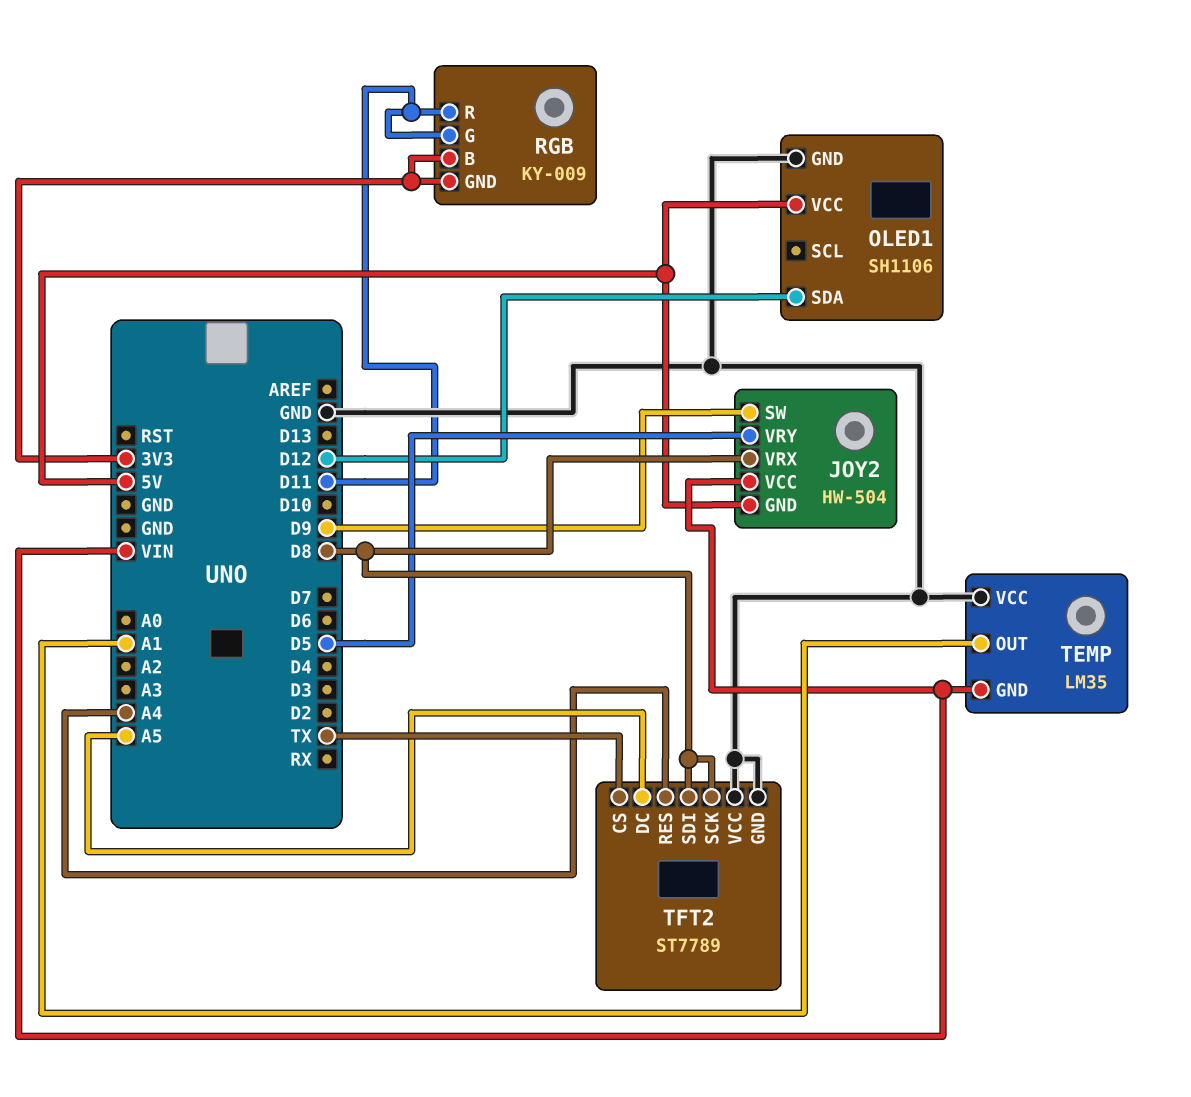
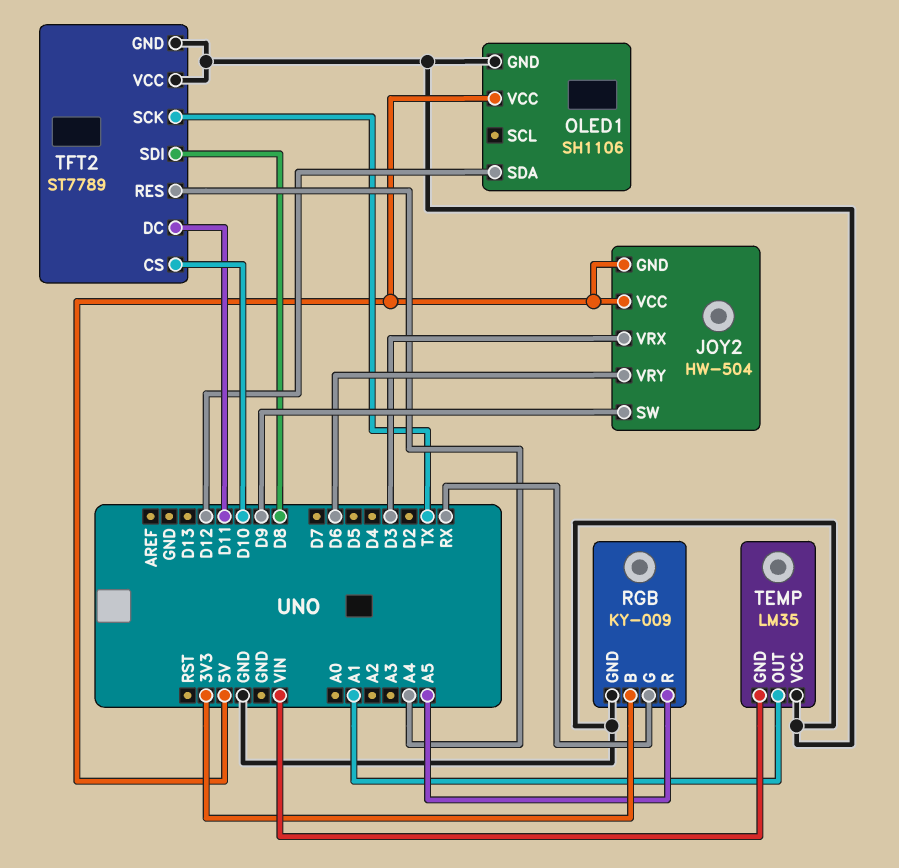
JOY2 pin VCC: VIN -> 5V
JOY2 pin VRX: D8 -> D3
JOY2 pin VRY: D5 -> D6
RGB pin G: D11 -> RX
RGB pin GND: 3V3 -> GND
RGB pin R: D11 -> A5
TFT2 pin CS: TX -> D10
TFT2 pin DC: A5 -> D11
TFT2 pin SCK: D8 -> TX

